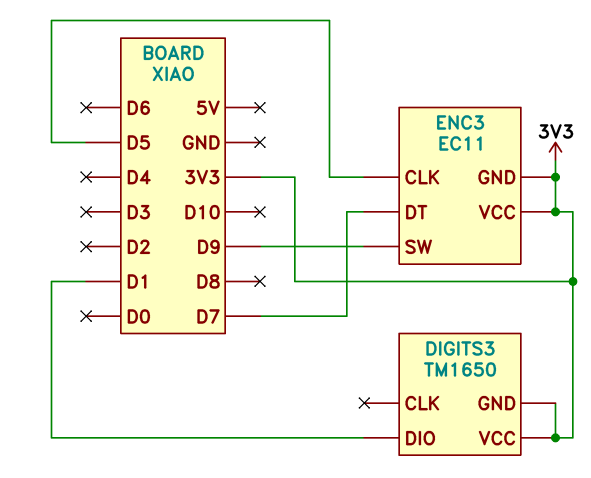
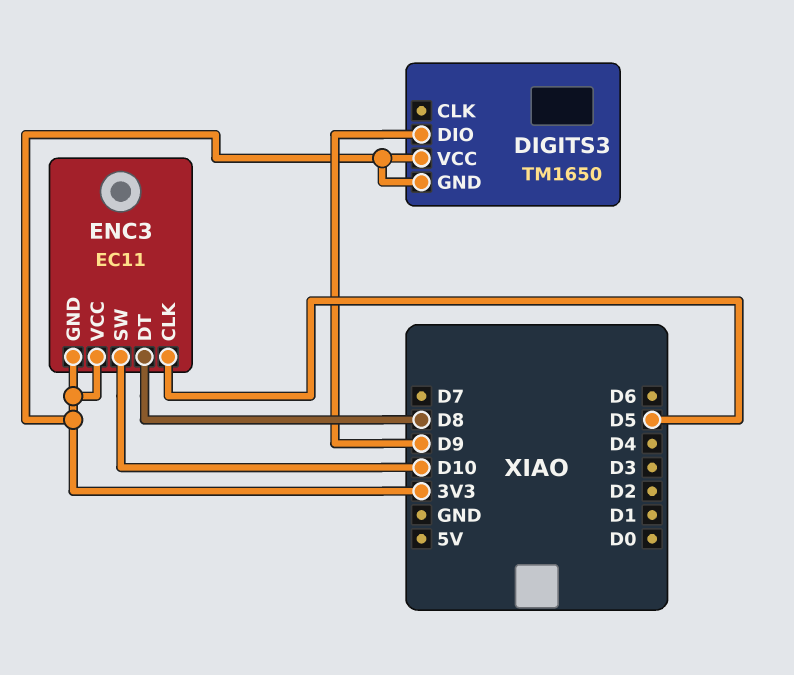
DIGITS3 pin DIO: D1 -> D9
ENC3 pin DT: D7 -> D8
ENC3 pin SW: D9 -> D10

